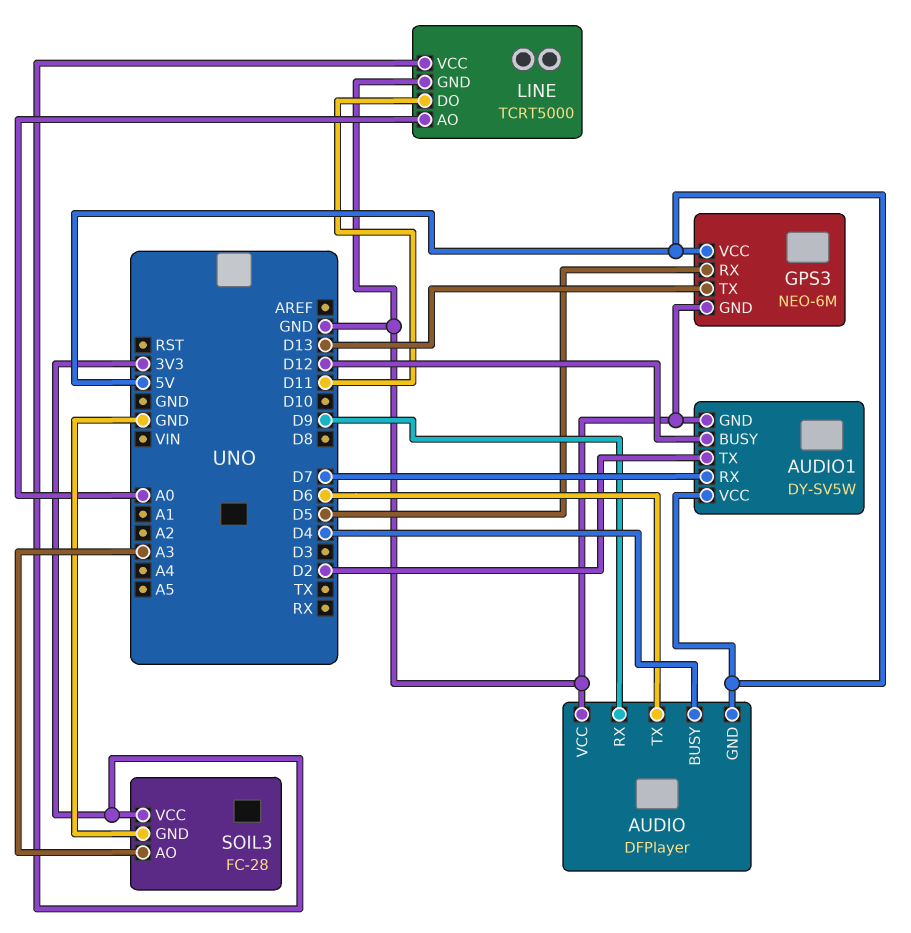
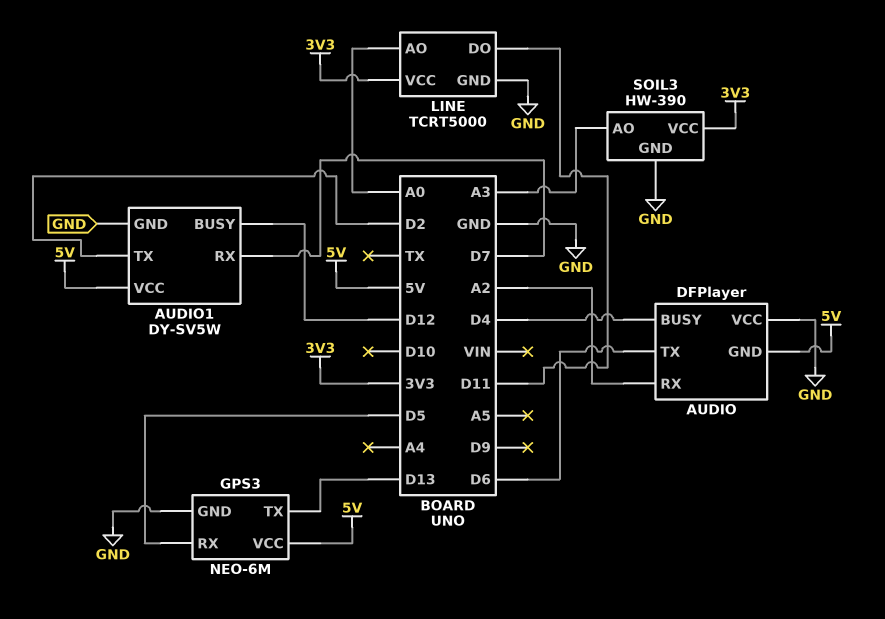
AUDIO pin RX: D9 -> A2
SOIL3: FC-28 -> HW-390

